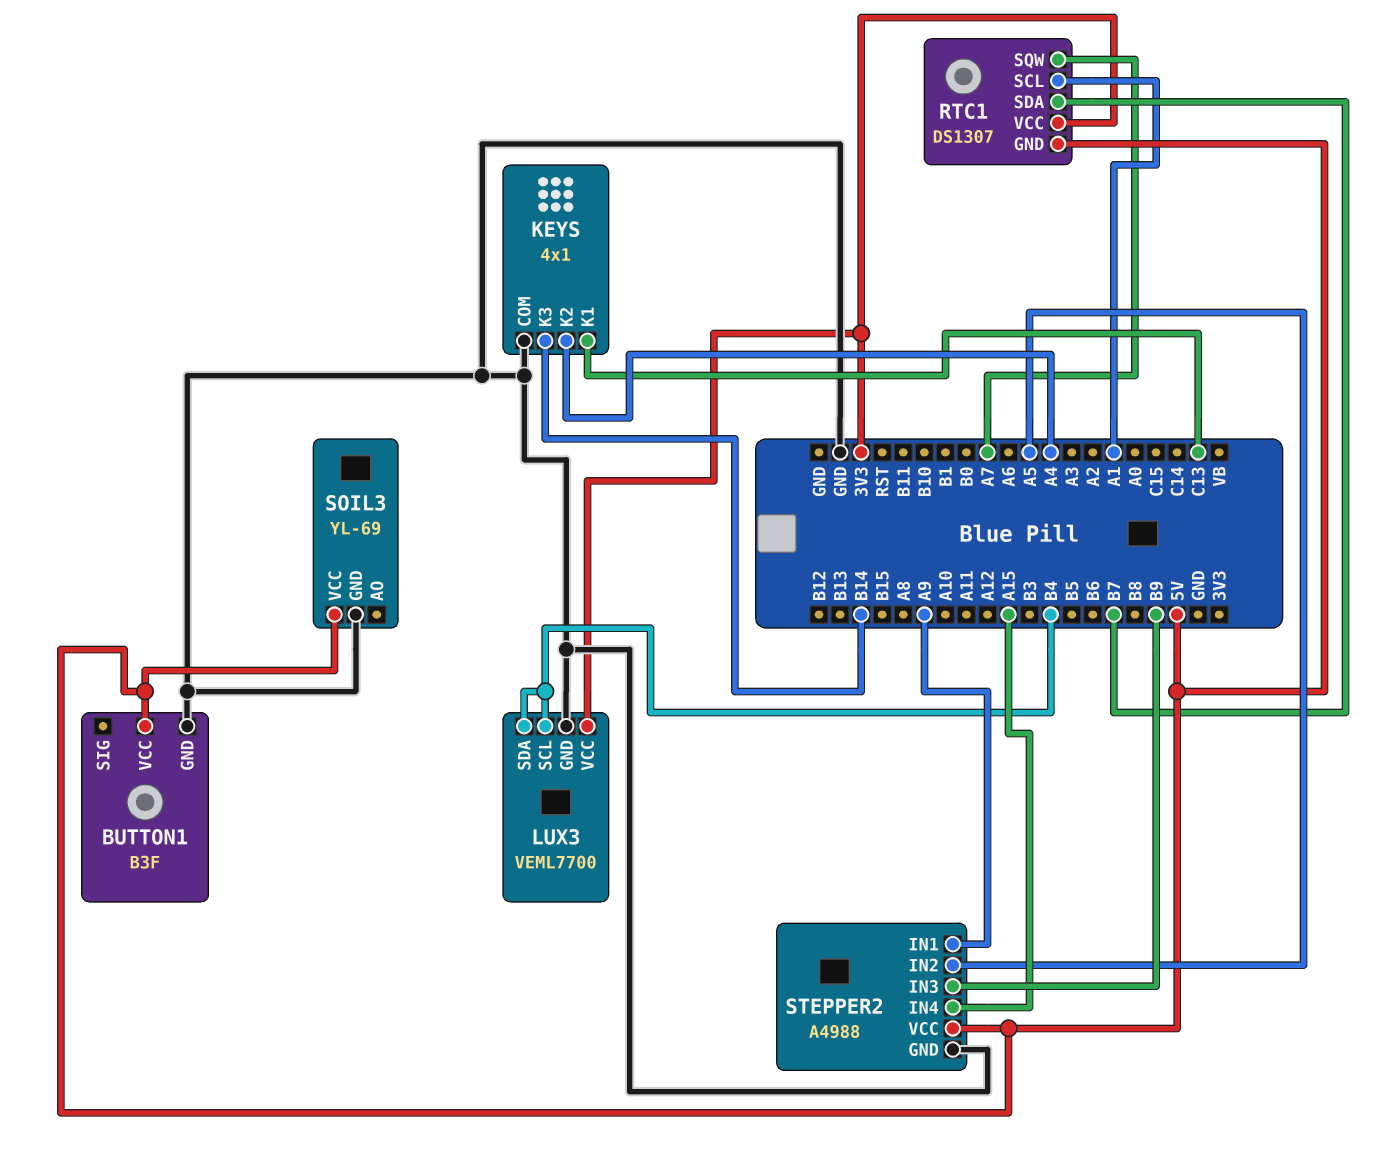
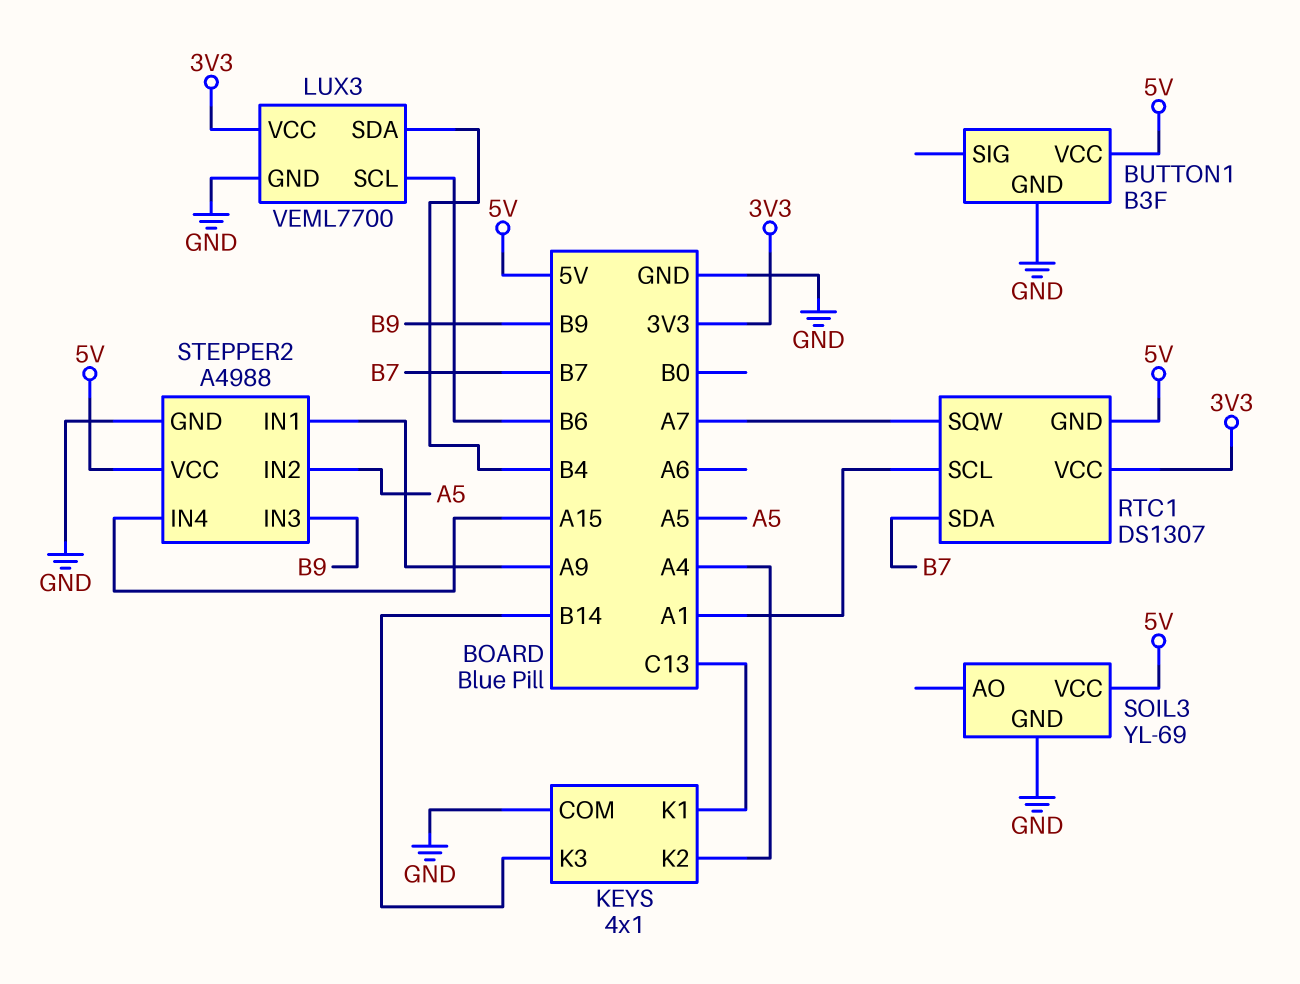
LUX3 pin SCL: B4 -> B6

